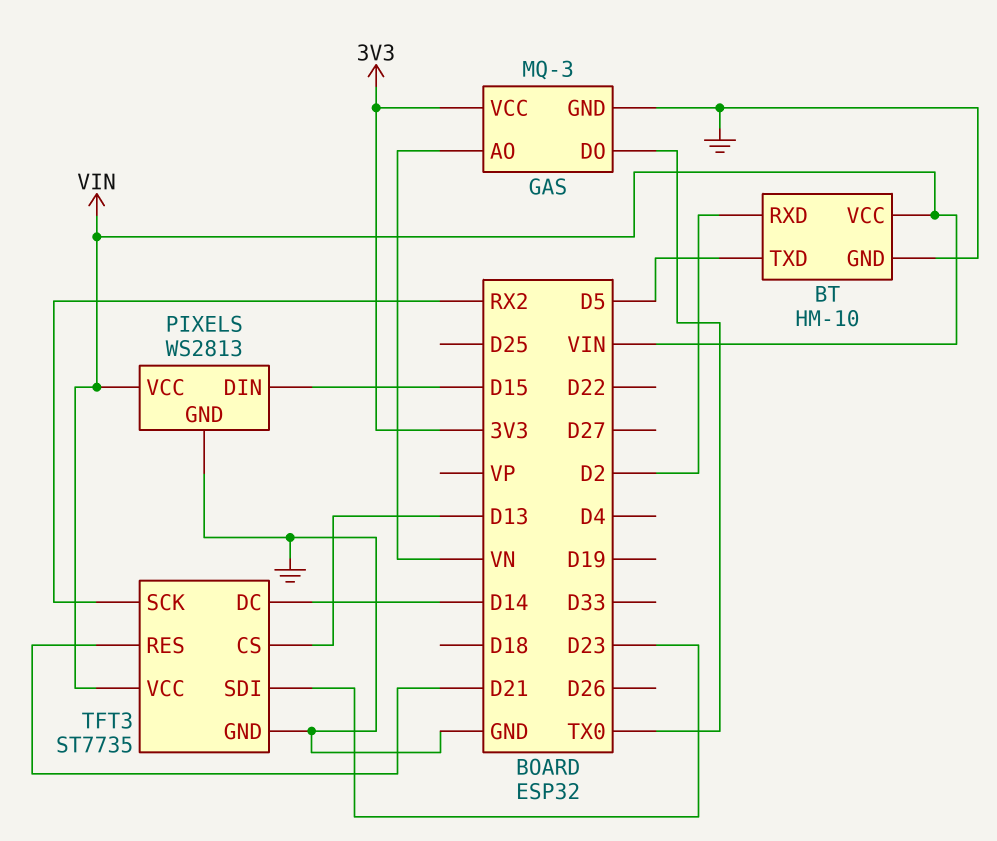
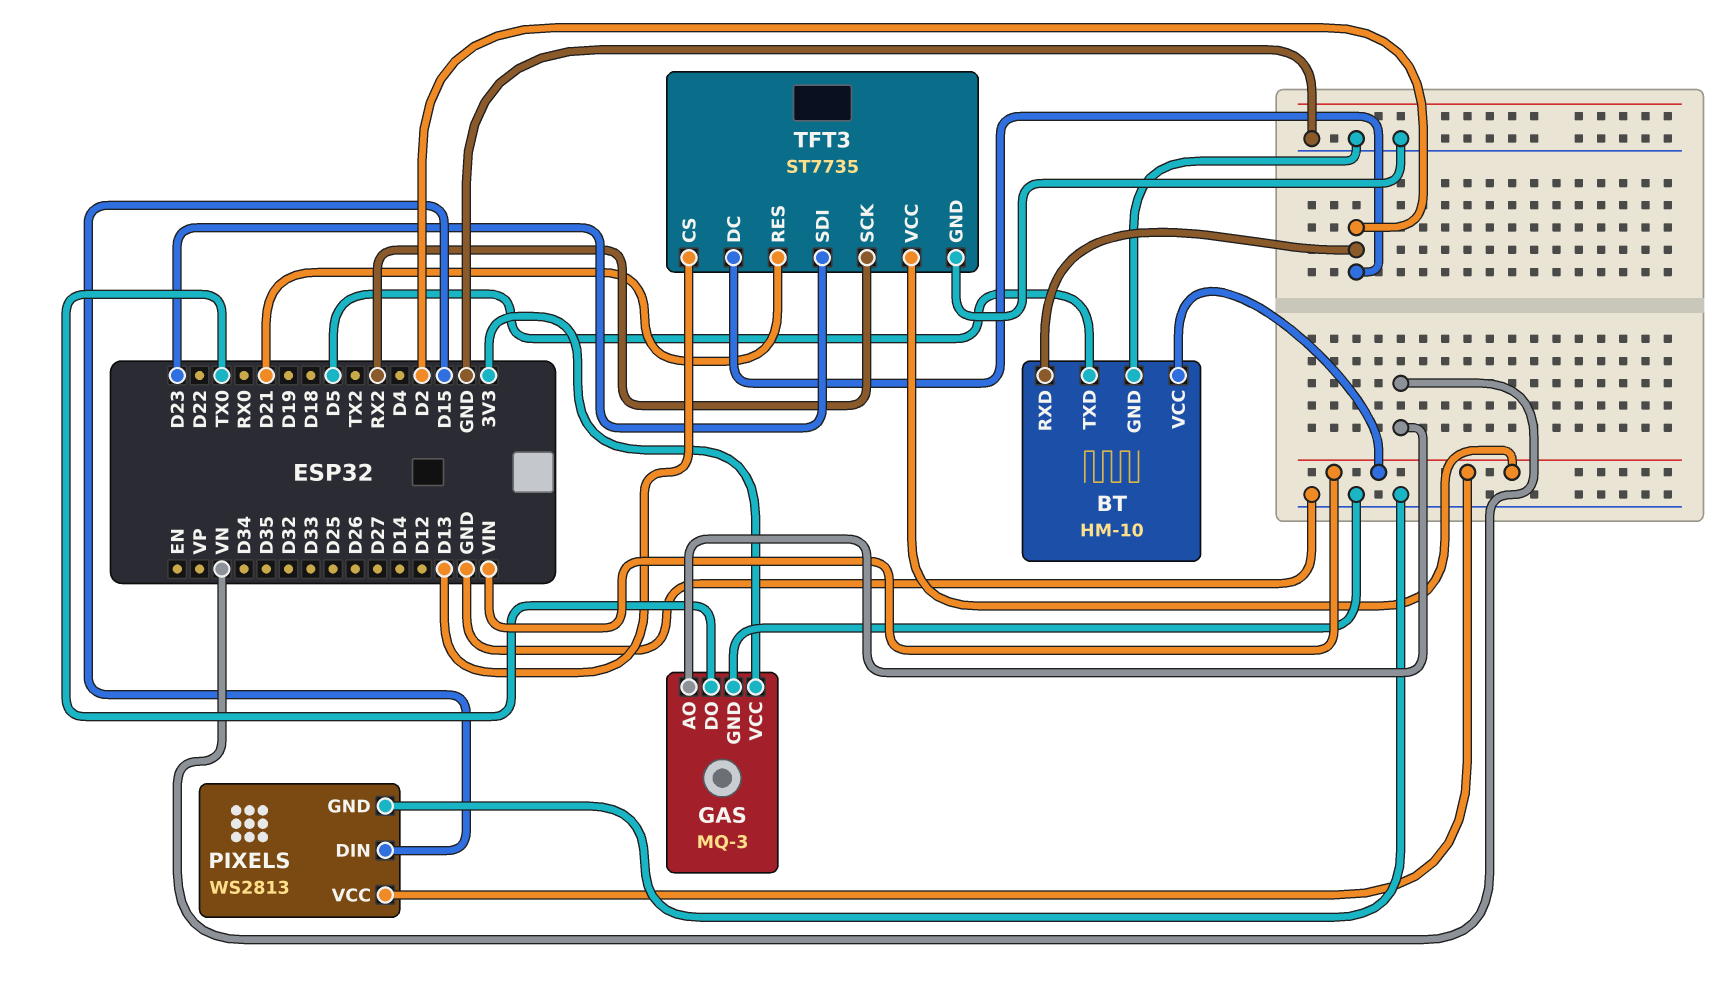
TFT3 pin DC: D14 -> D2

